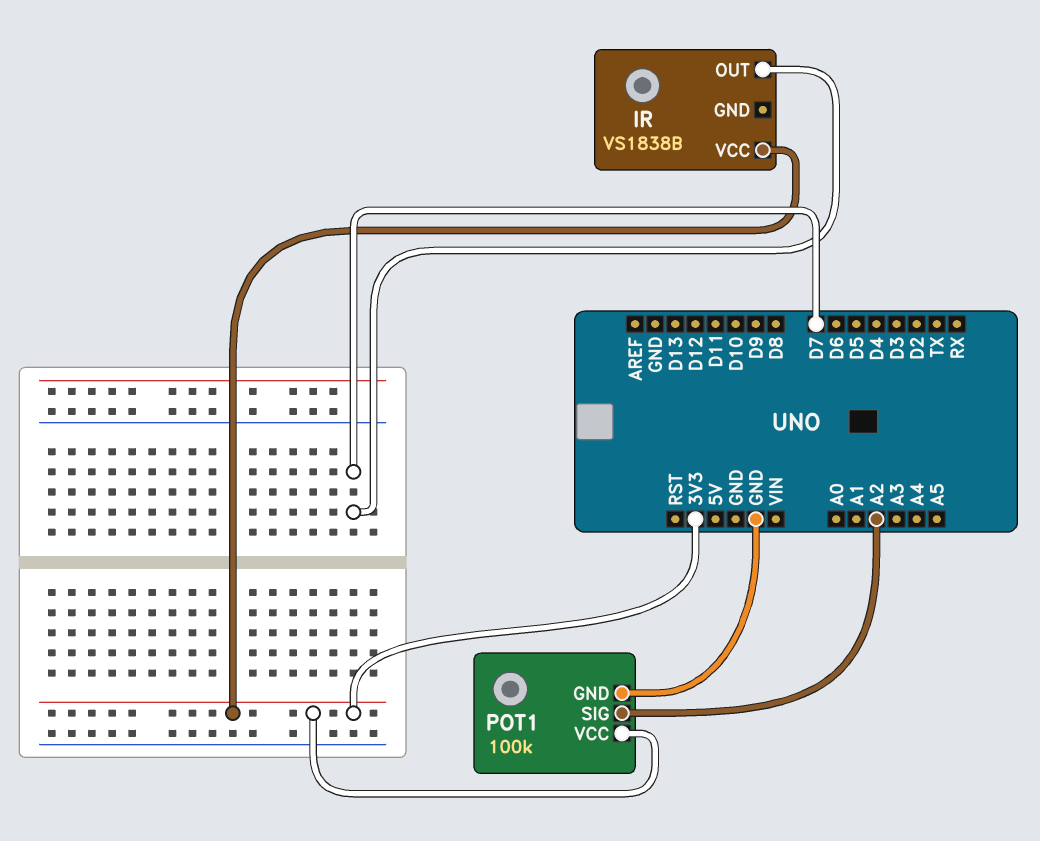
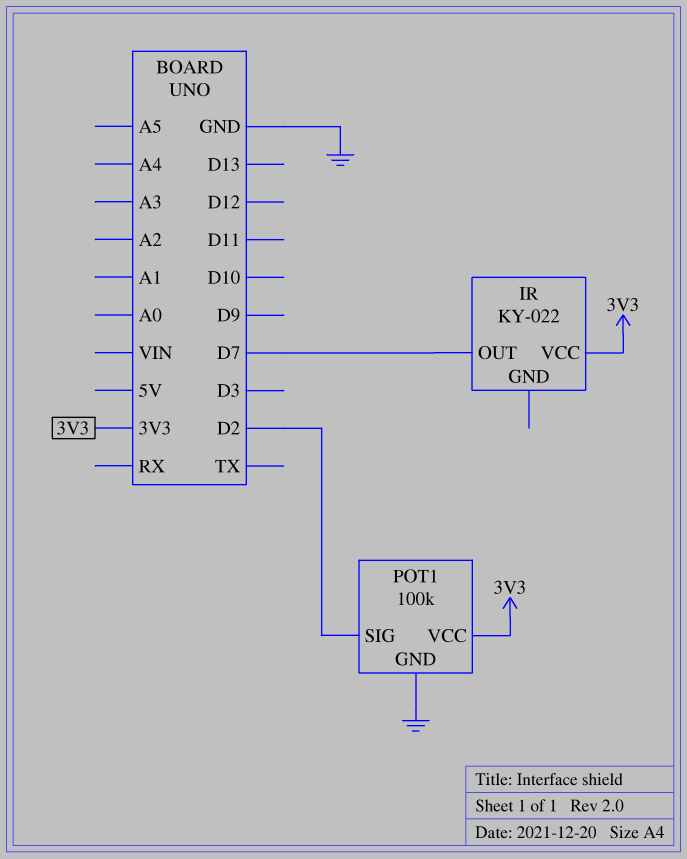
IR: VS1838B -> KY-022
POT1 pin SIG: A2 -> D2

